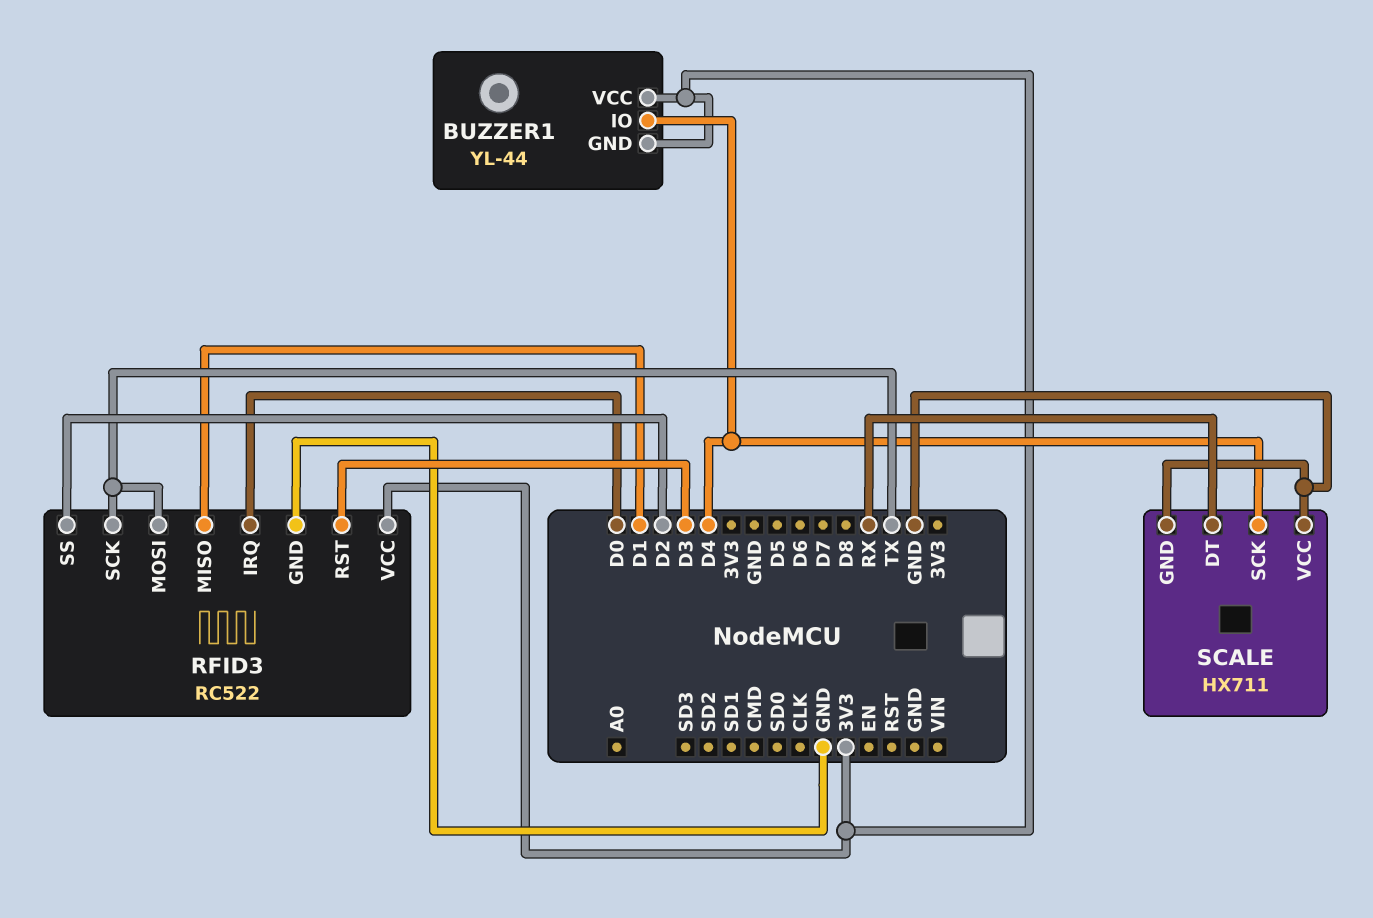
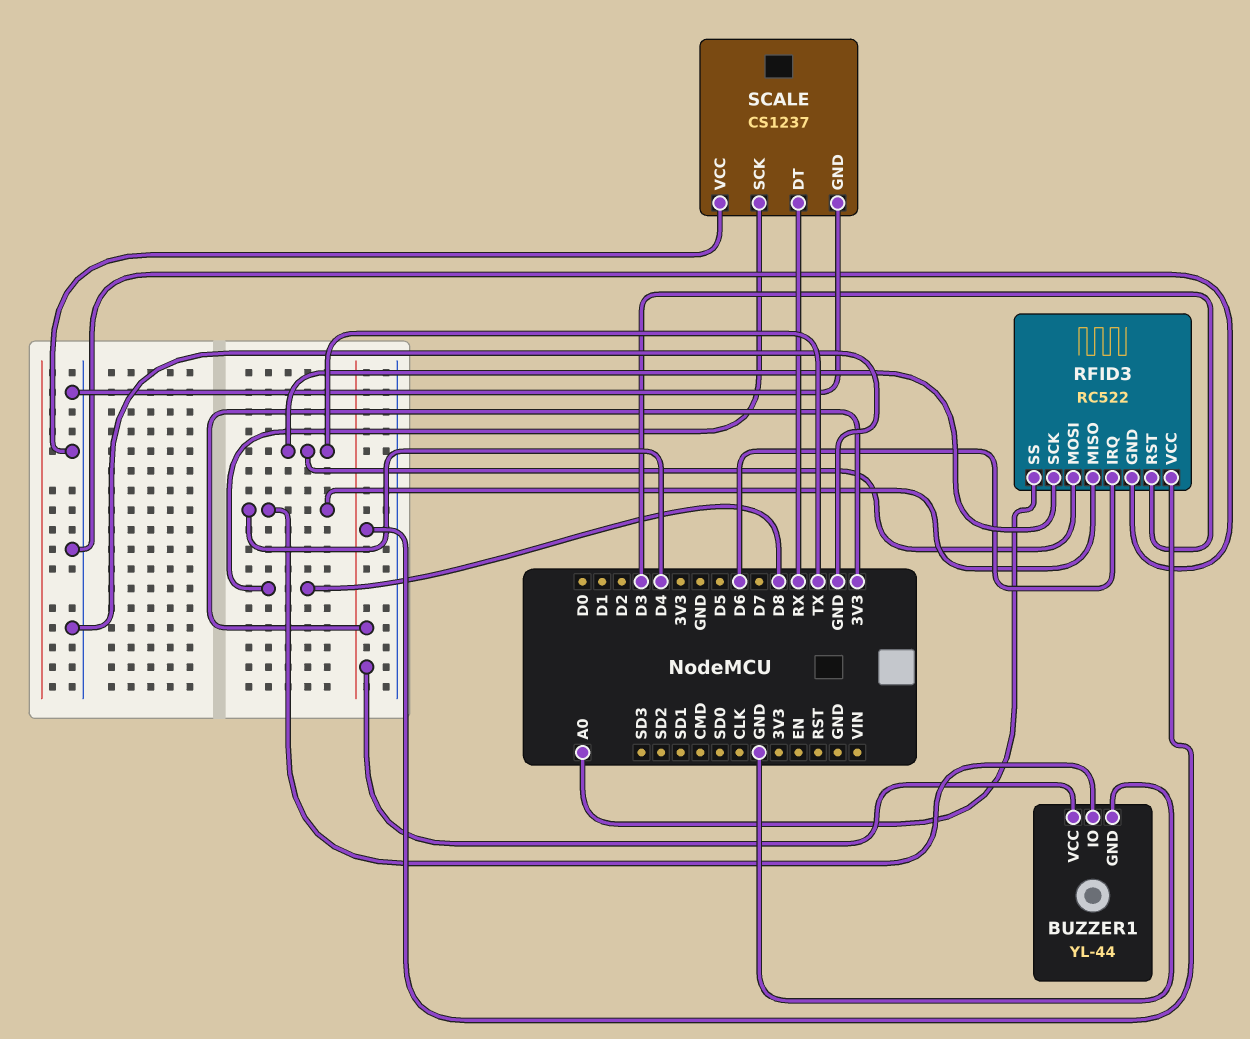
BUZZER1 pin GND: 3V3 -> GND
RFID3 pin IRQ: D0 -> D6
RFID3 pin MISO: D1 -> D4
RFID3 pin SS: D2 -> A0
SCALE: HX711 -> CS1237
SCALE pin SCK: D4 -> D8

